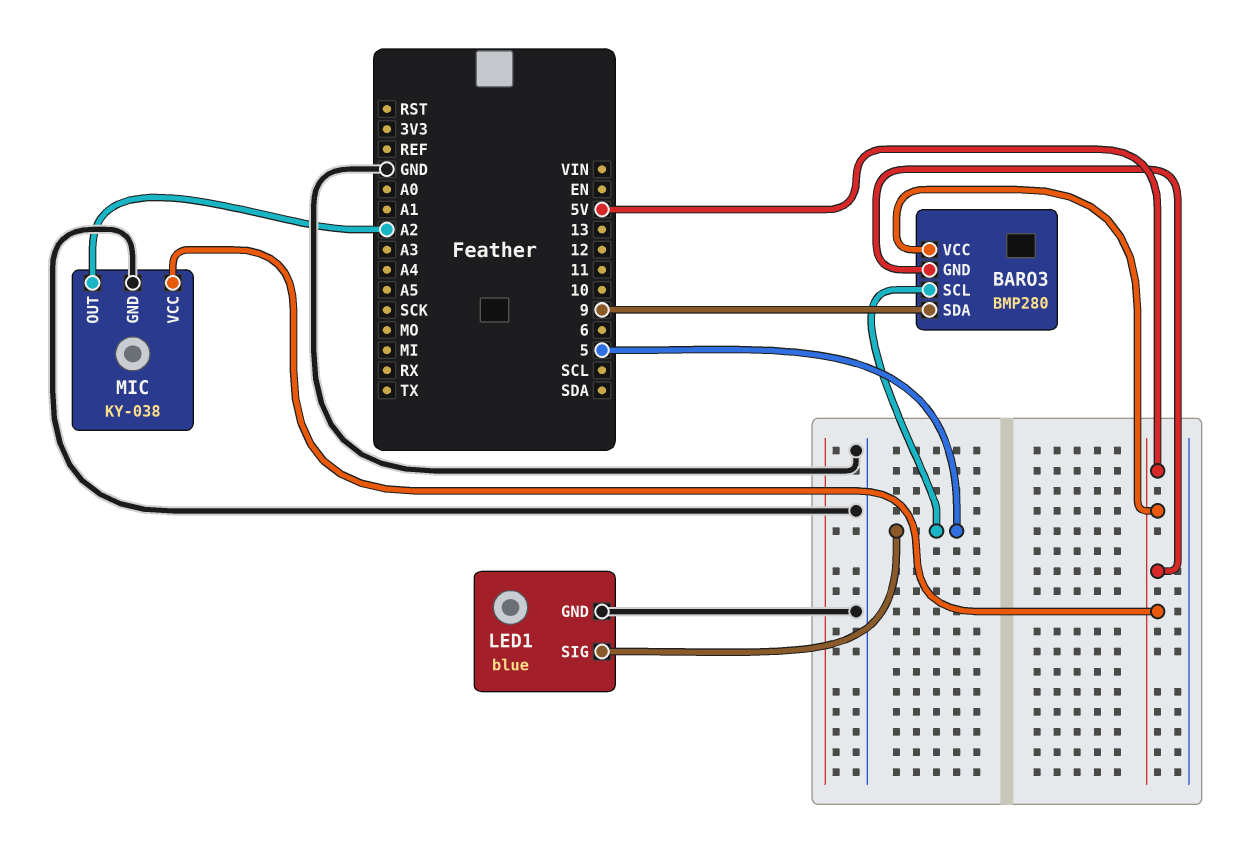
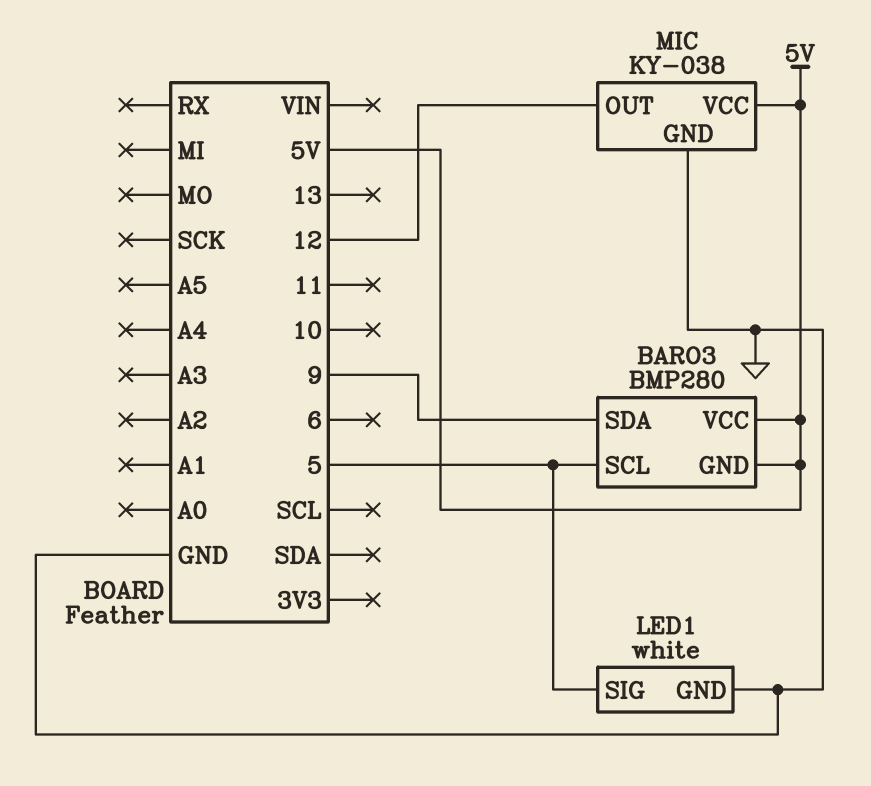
LED1: blue -> white
MIC pin OUT: A2 -> 12

